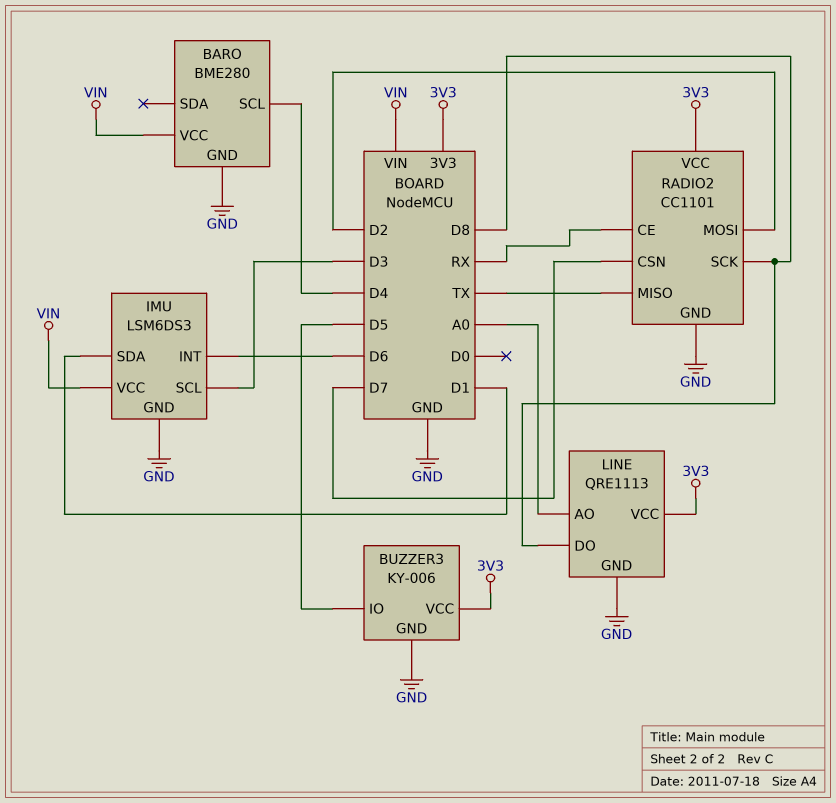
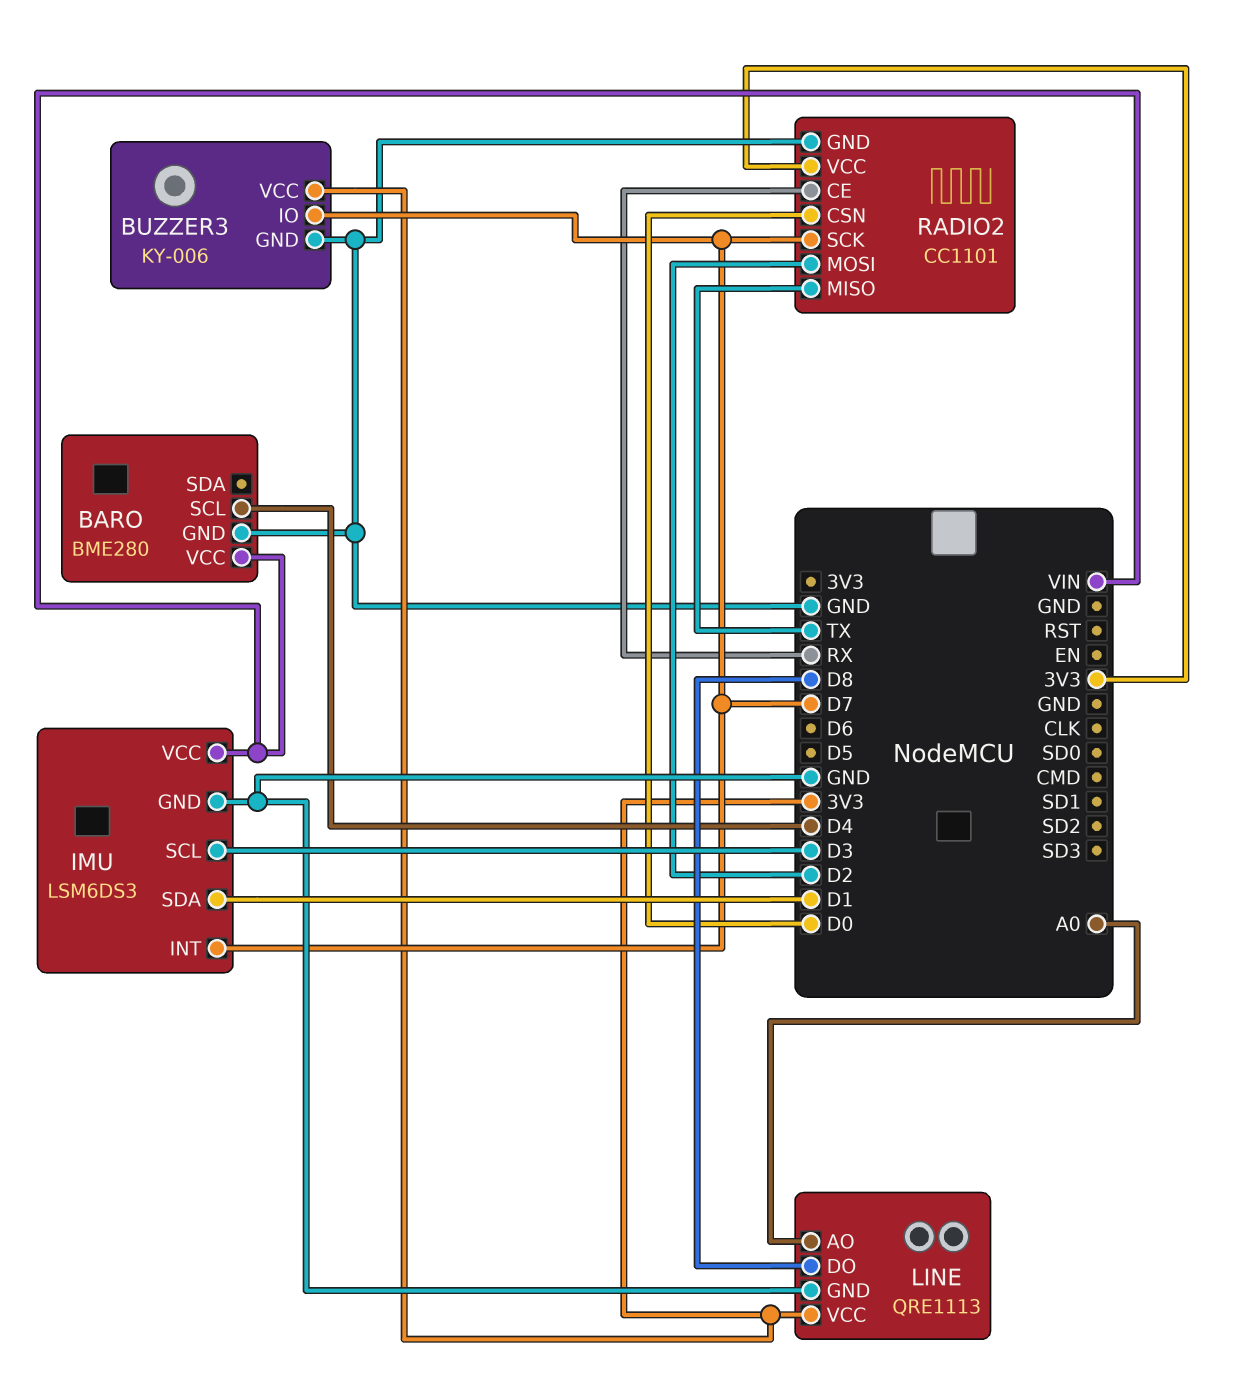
BUZZER3 pin IO: D5 -> D7
IMU pin INT: D6 -> D7
RADIO2 pin CSN: D7 -> D0
RADIO2 pin SCK: D8 -> D7

